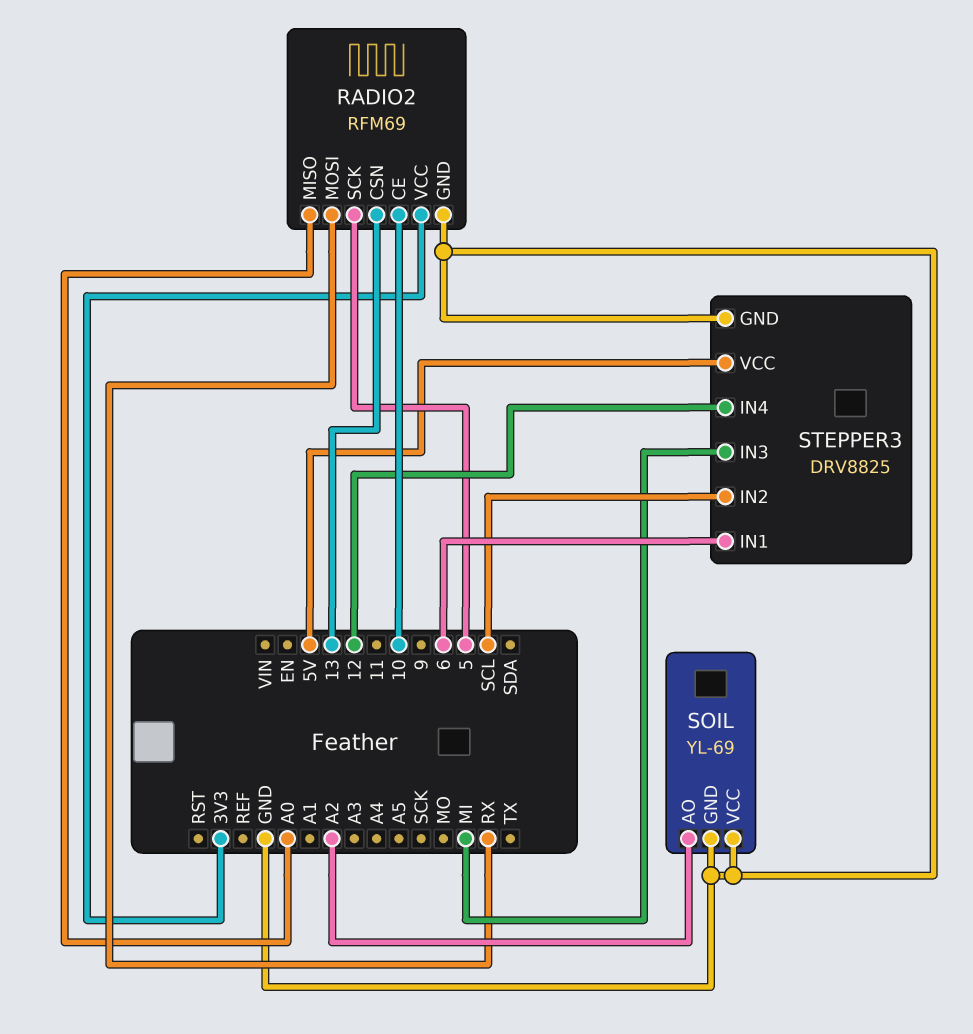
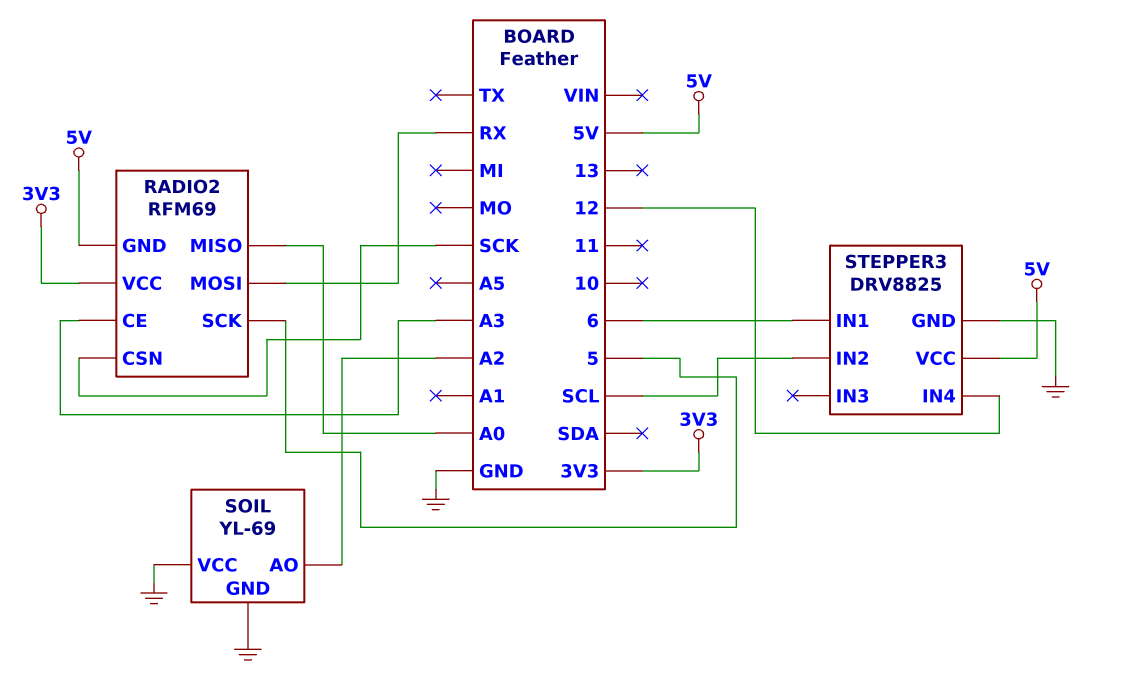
RADIO2 pin CE: 10 -> A3
RADIO2 pin CSN: 13 -> SCK
RADIO2 pin GND: GND -> 5V
STEPPER3 pin IN3: MI -> none

